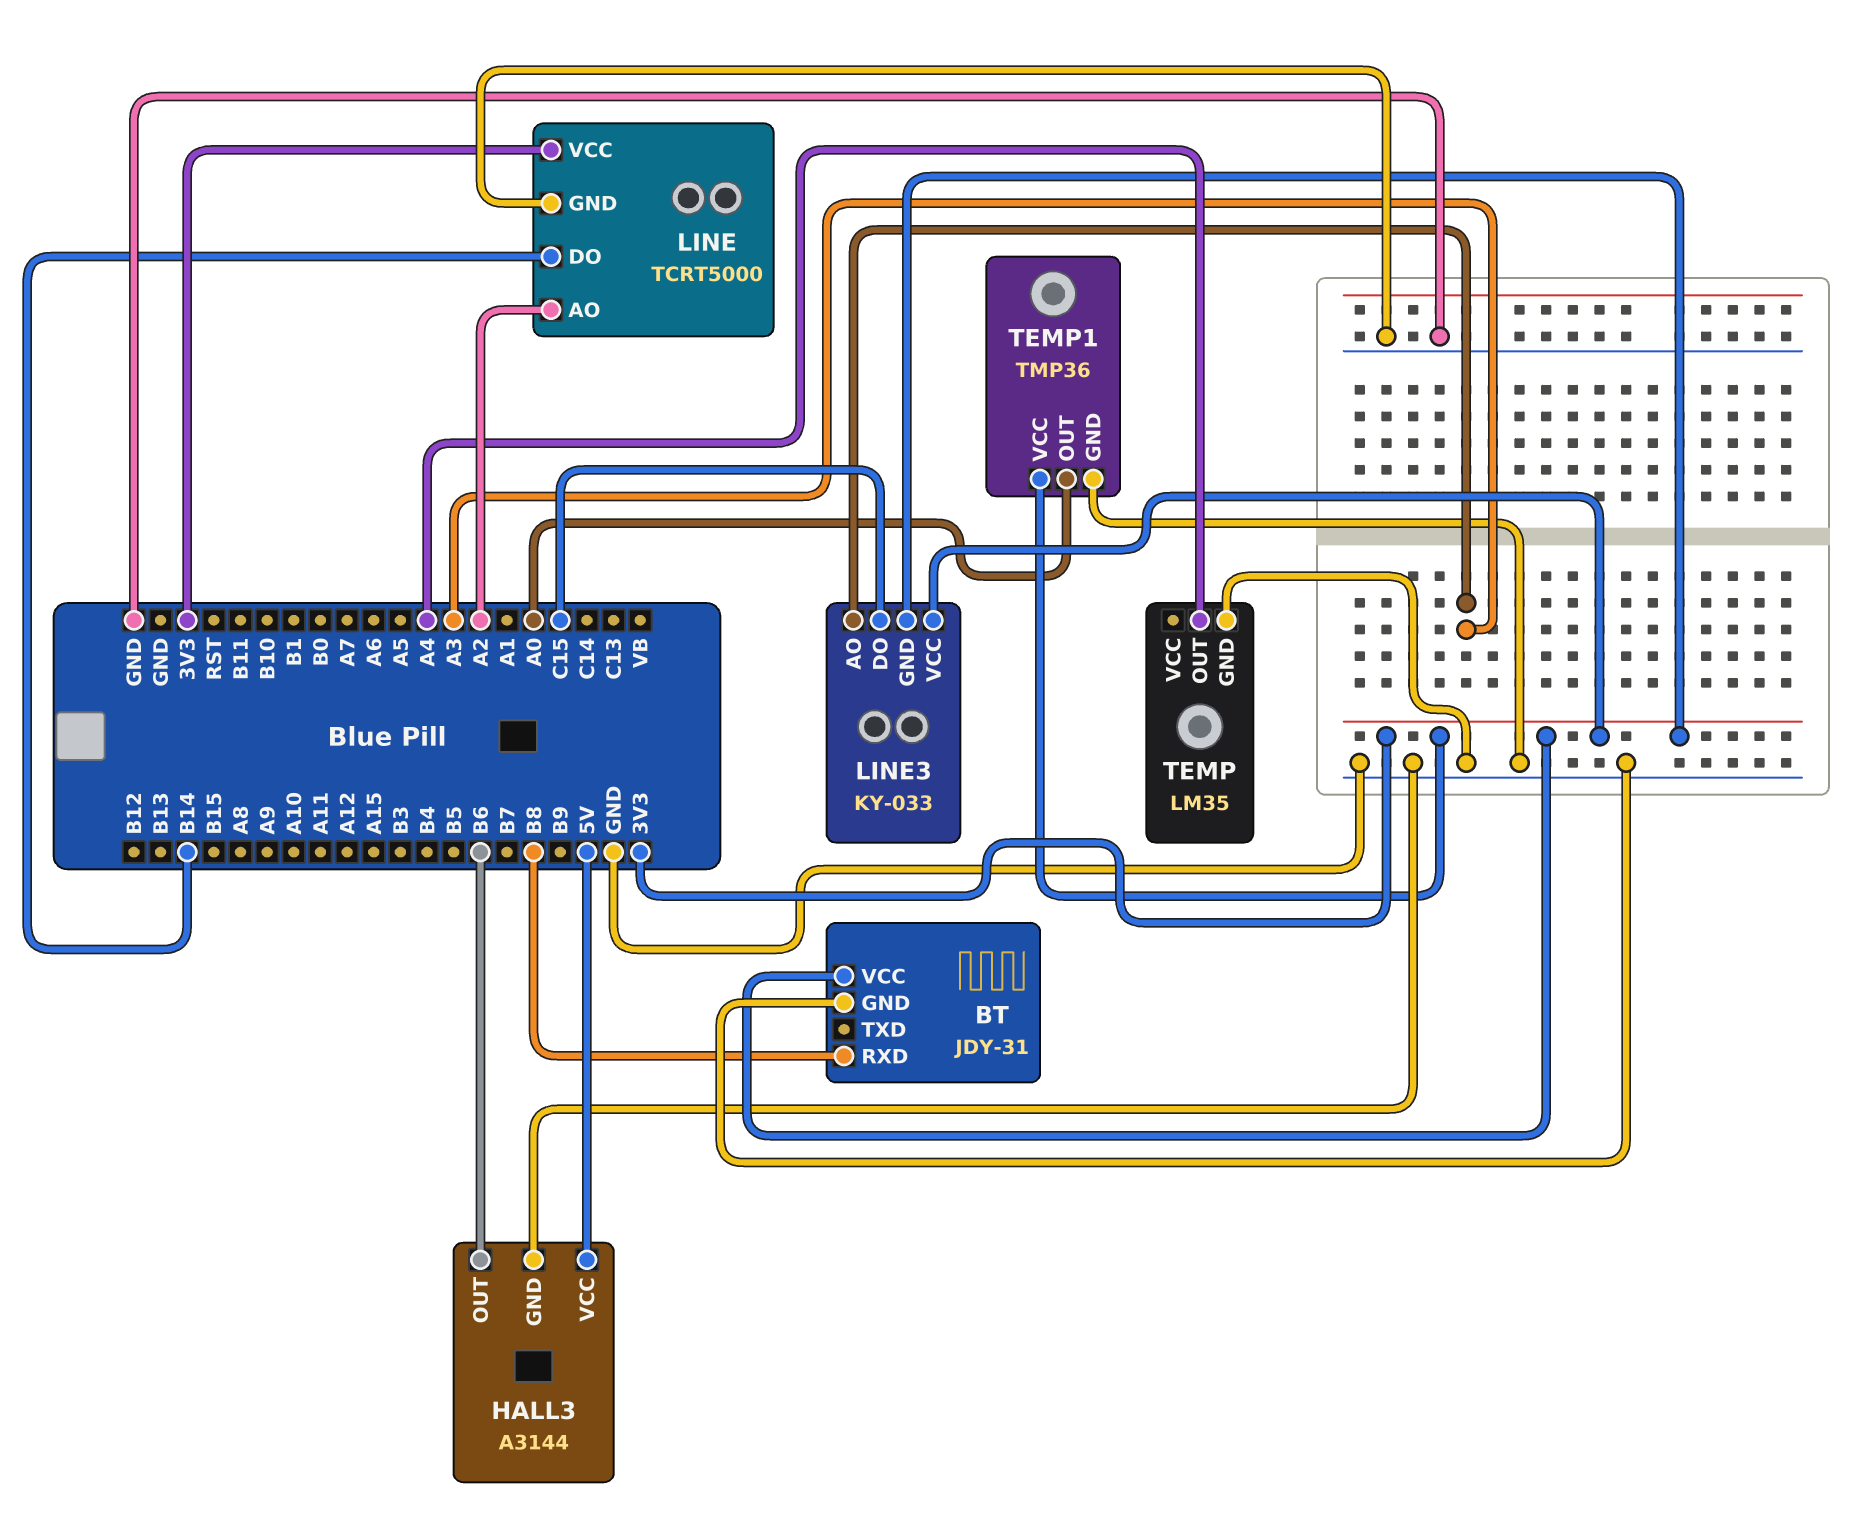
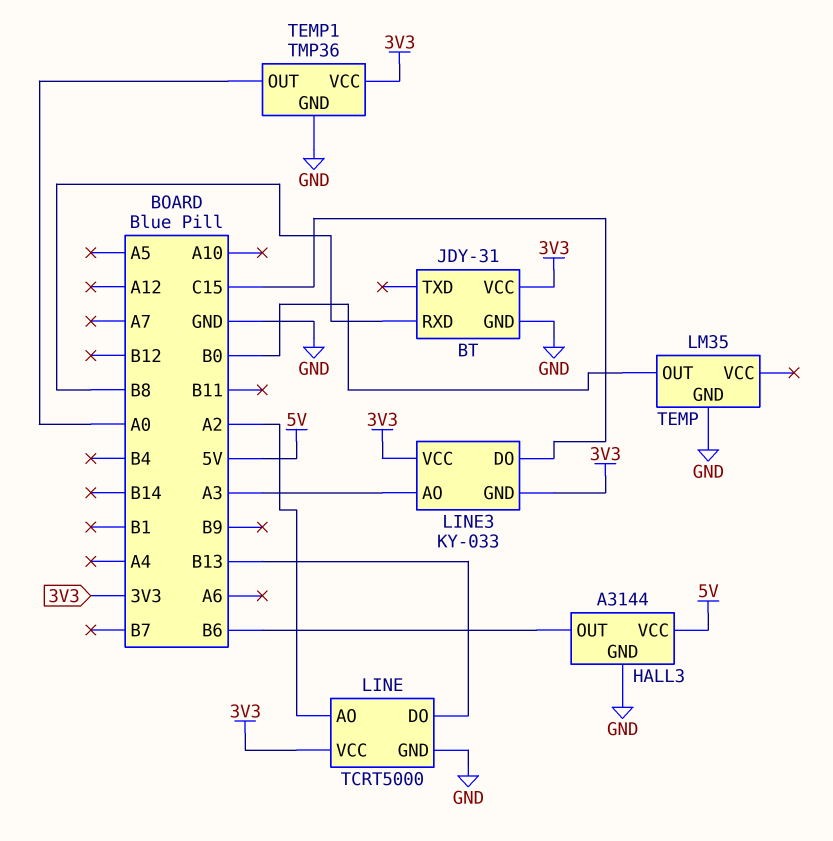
LINE pin DO: B14 -> B13
TEMP pin OUT: A4 -> B0

